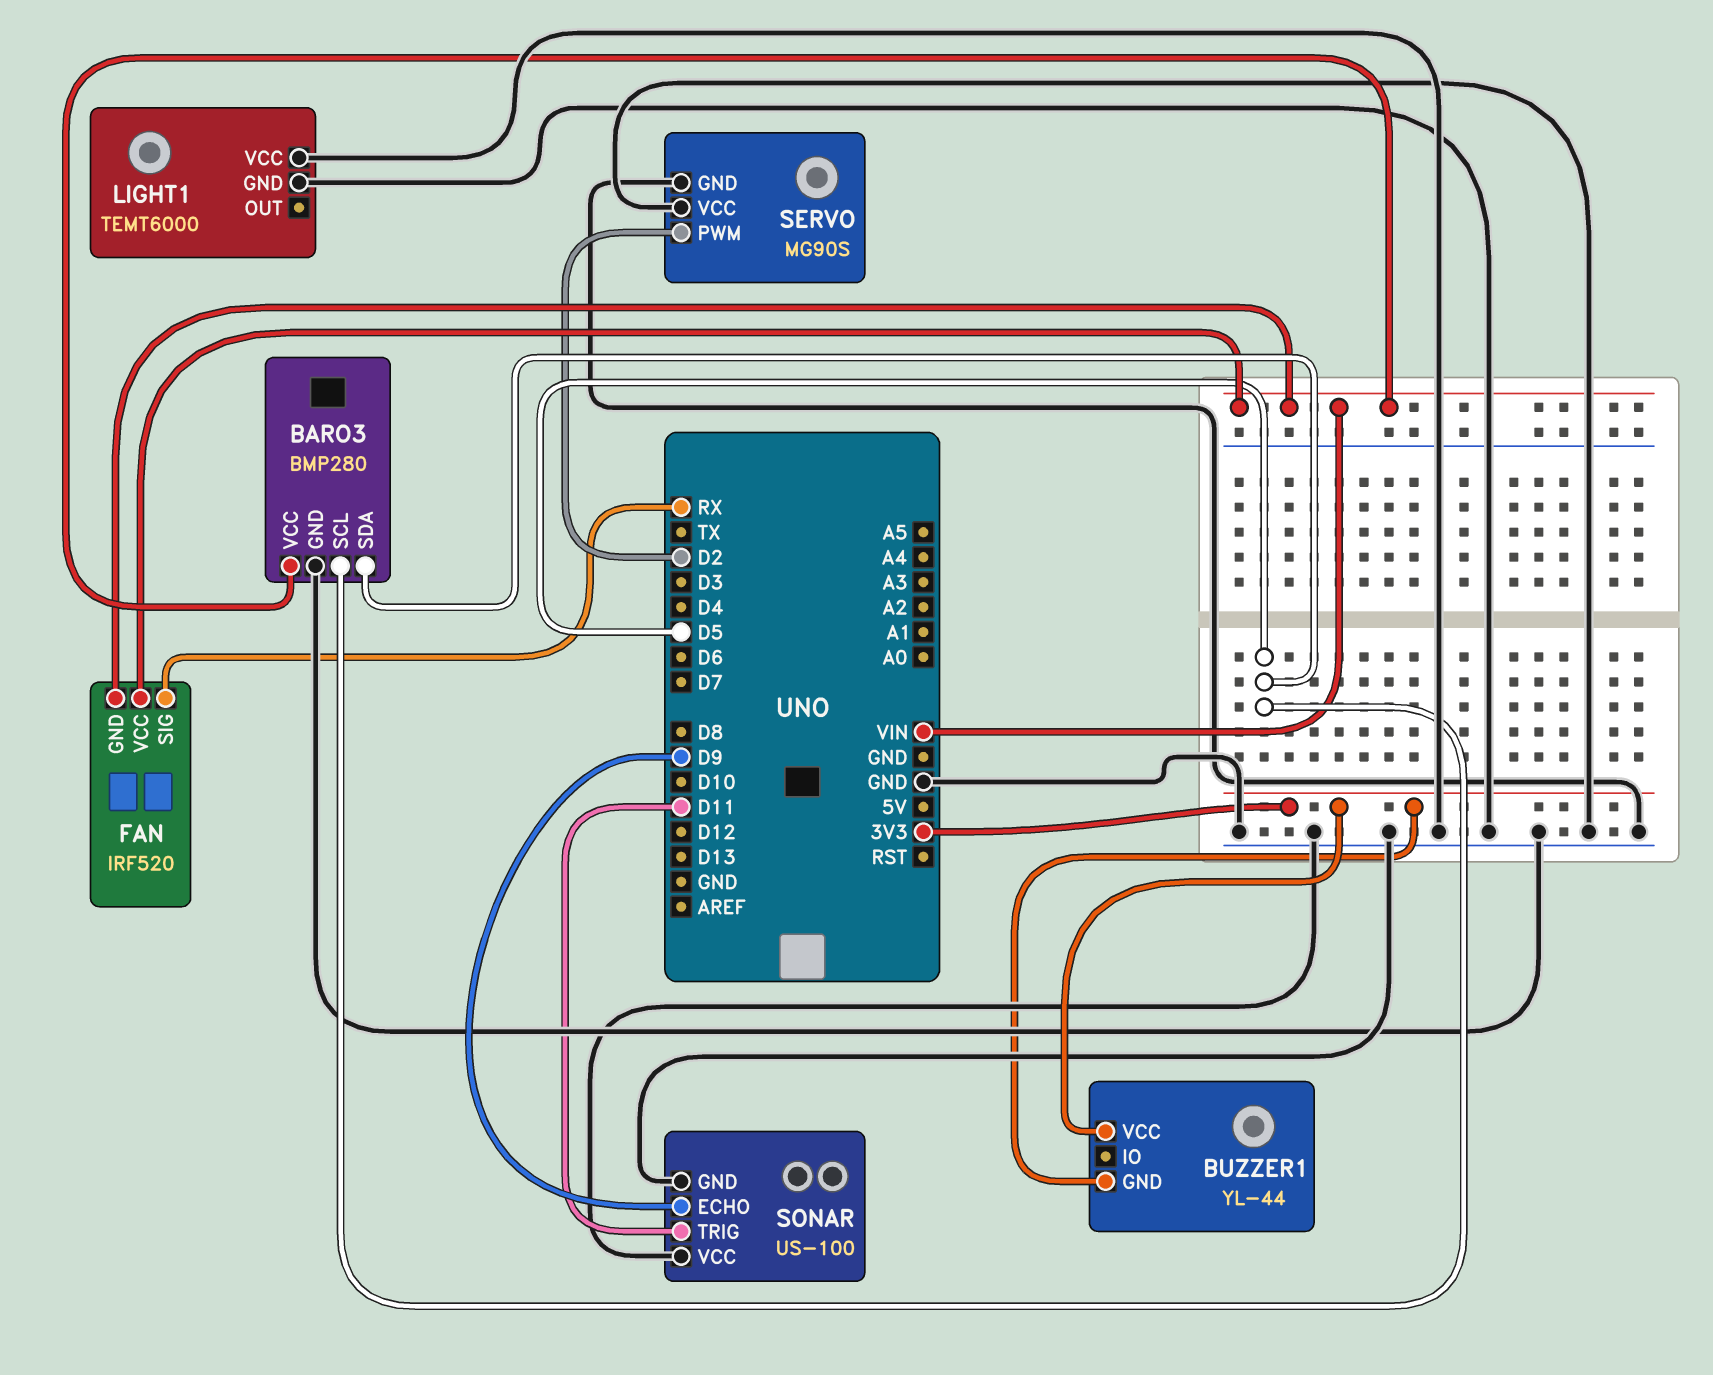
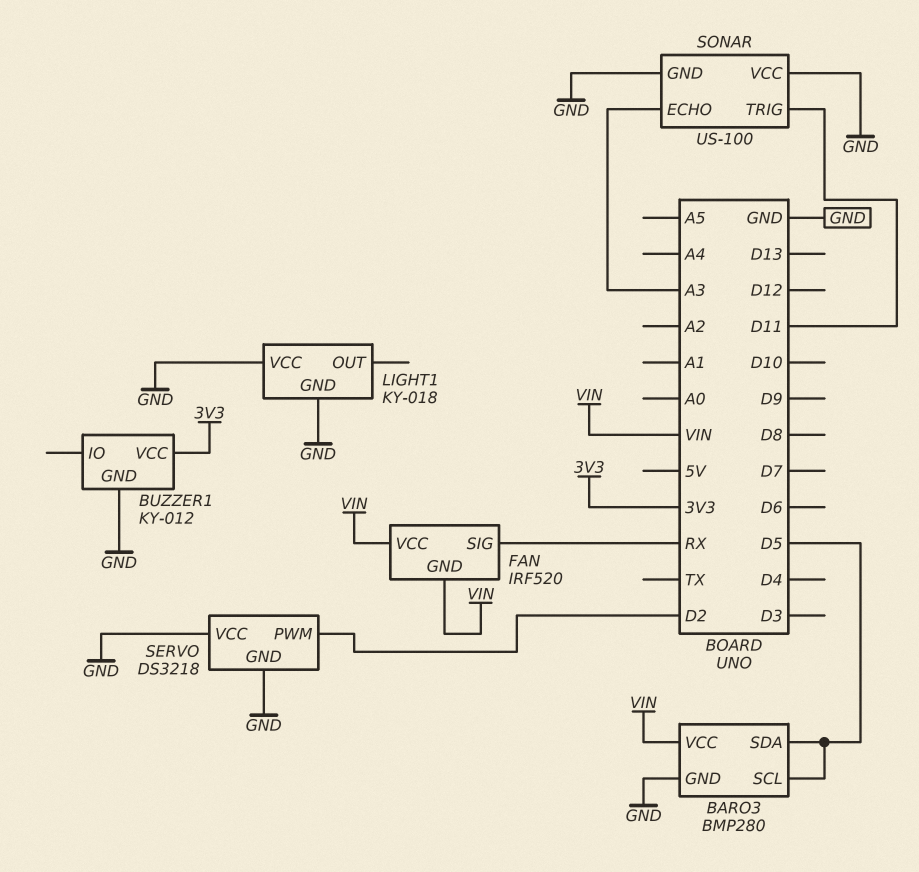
BUZZER1: YL-44 -> KY-012
BUZZER1 pin GND: 3V3 -> GND
LIGHT1: TEMT6000 -> KY-018
SERVO: MG90S -> DS3218
SONAR pin ECHO: D9 -> A3

